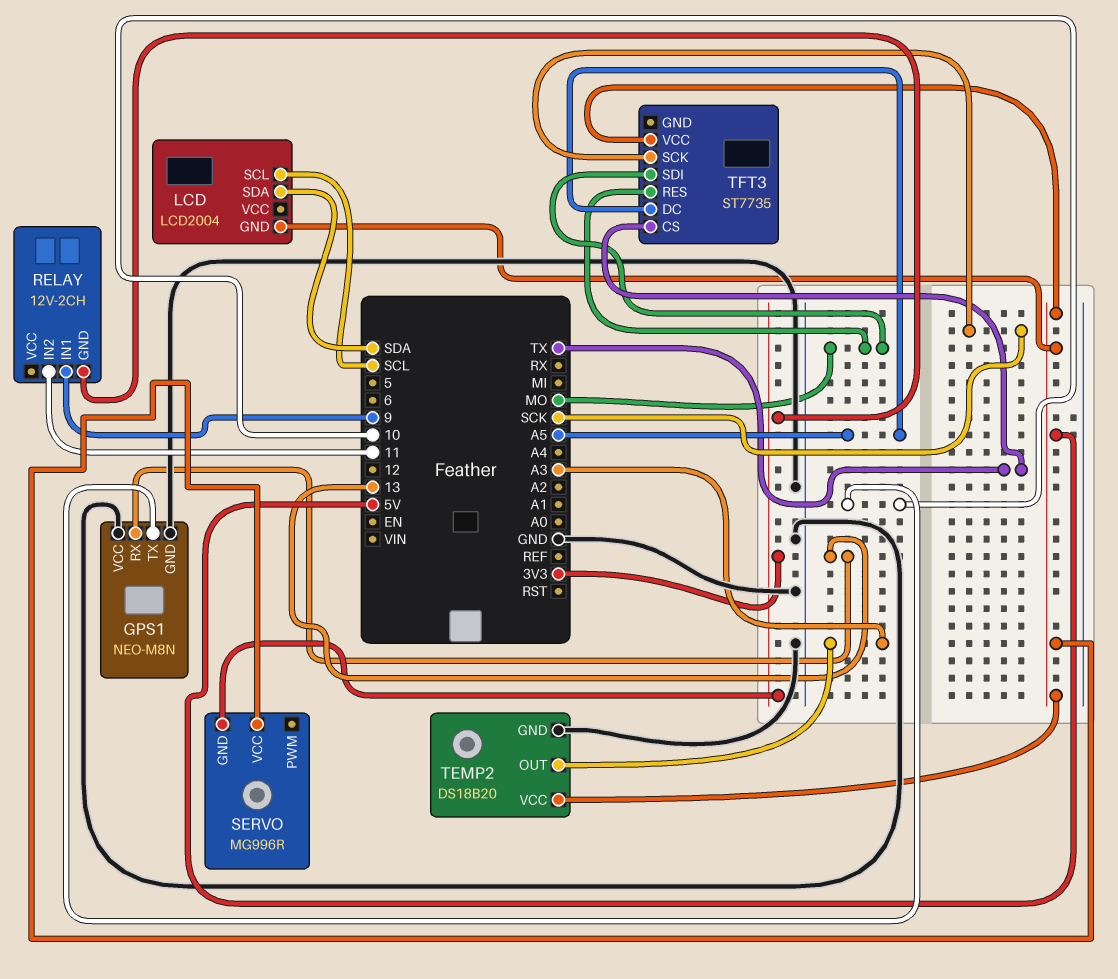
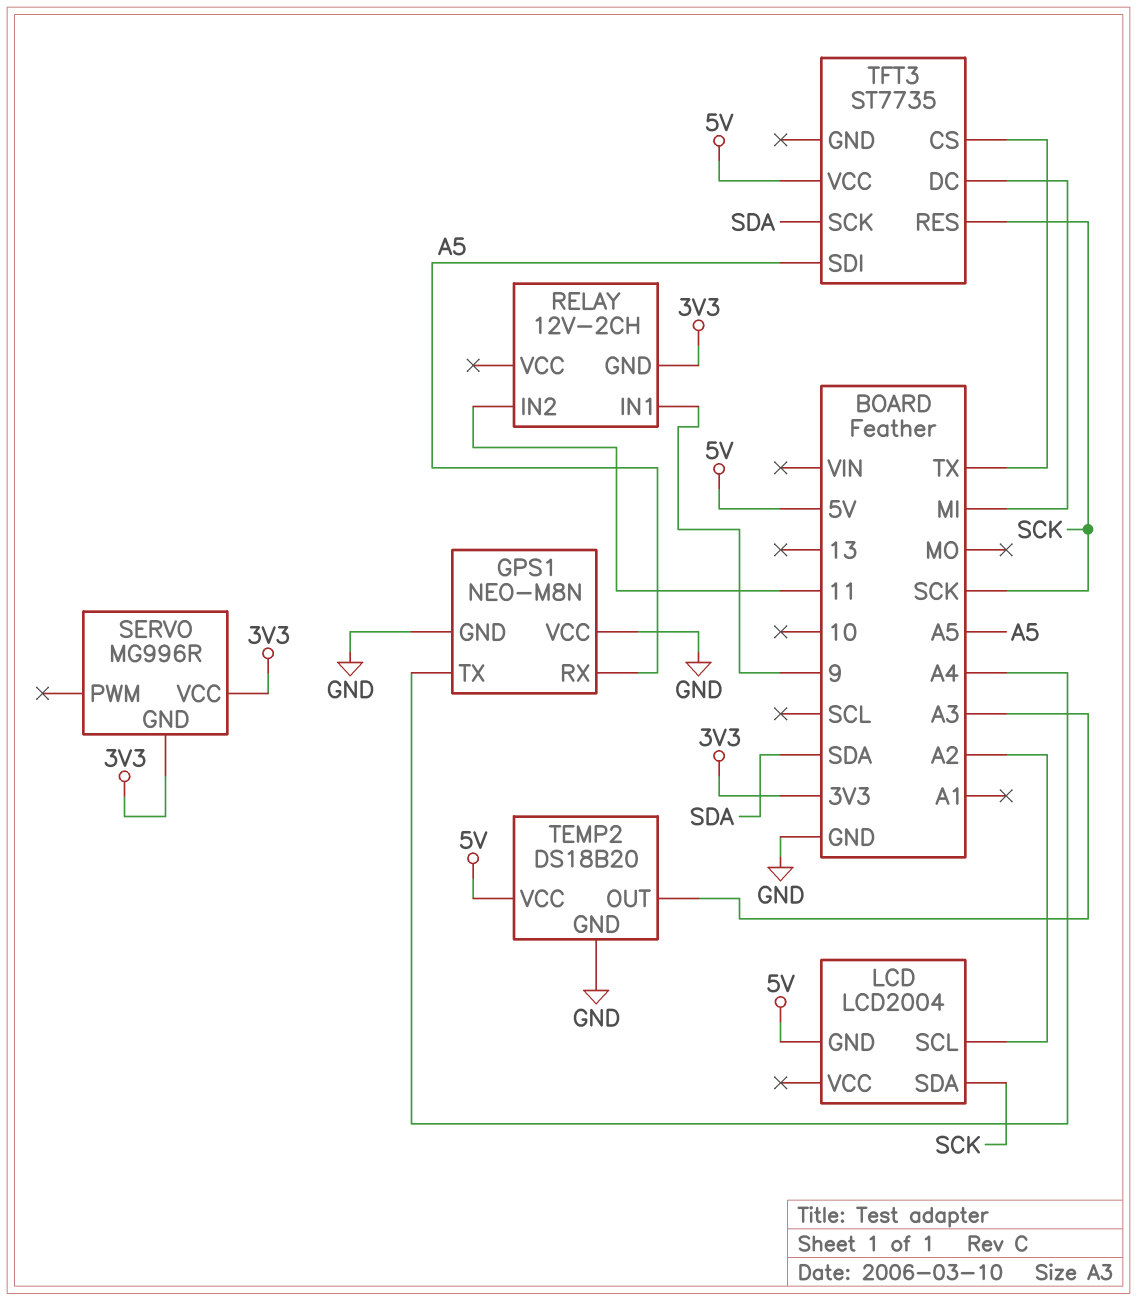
GPS1 pin RX: 13 -> A5
GPS1 pin TX: 10 -> A4
LCD pin SCL: SCL -> A2
LCD pin SDA: SDA -> SCK
SERVO pin VCC: 5V -> 3V3
TFT3 pin DC: A5 -> MI
TFT3 pin RES: MO -> SCK
TFT3 pin SCK: SCK -> SDA
TFT3 pin SDI: MO -> A5

